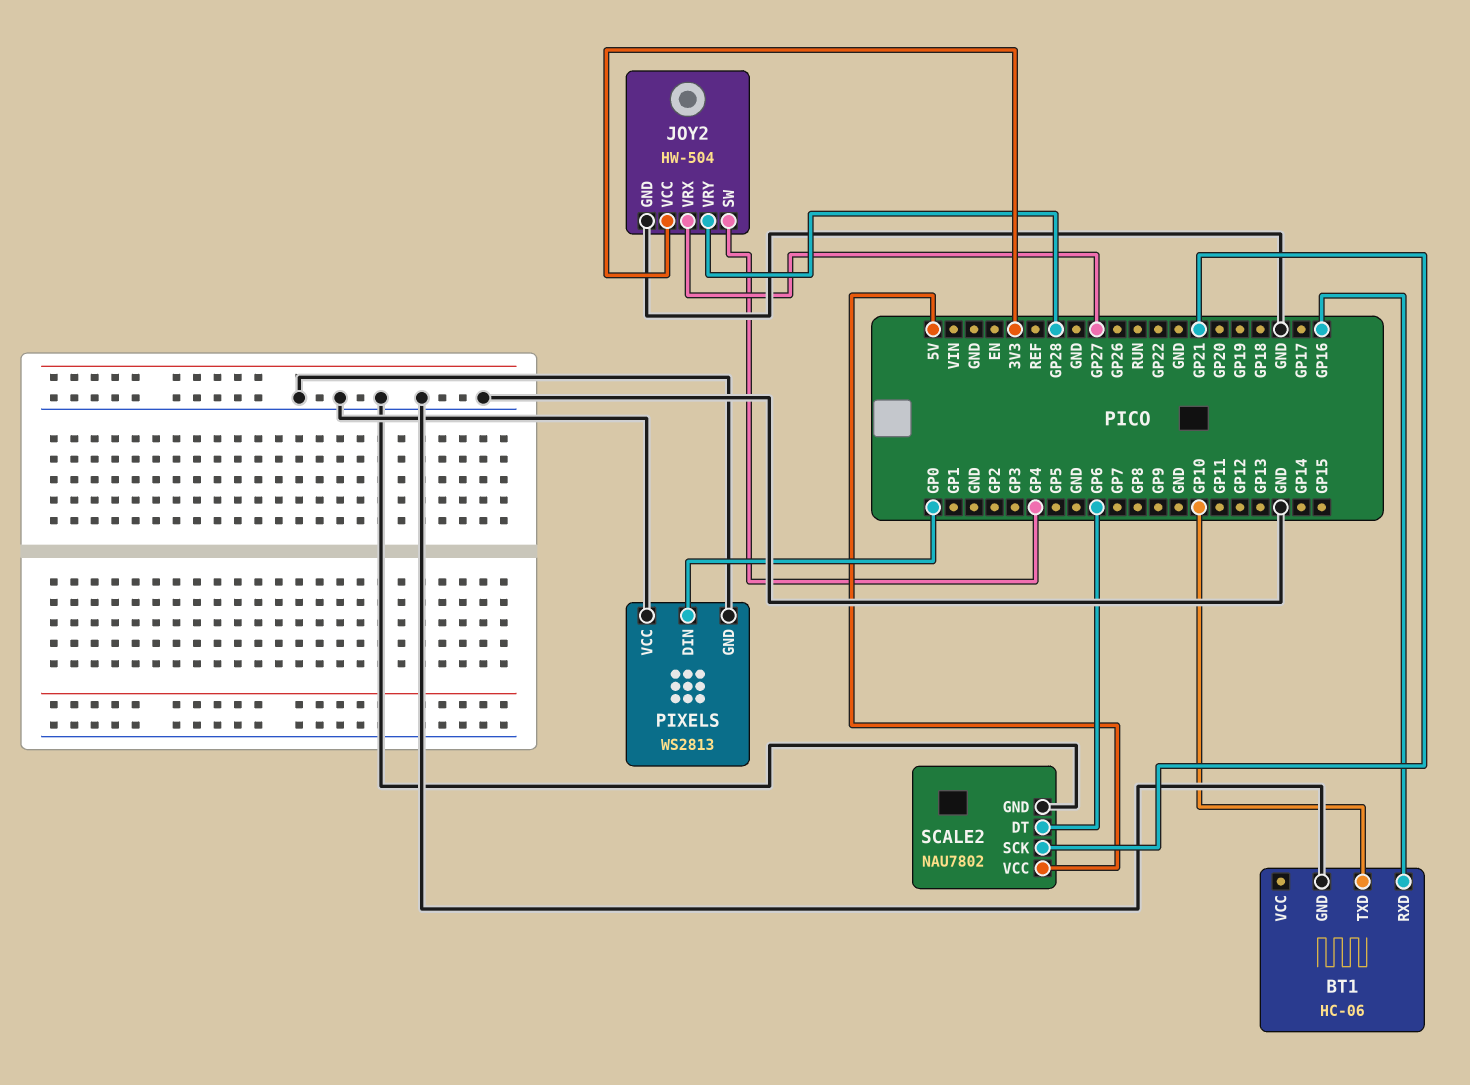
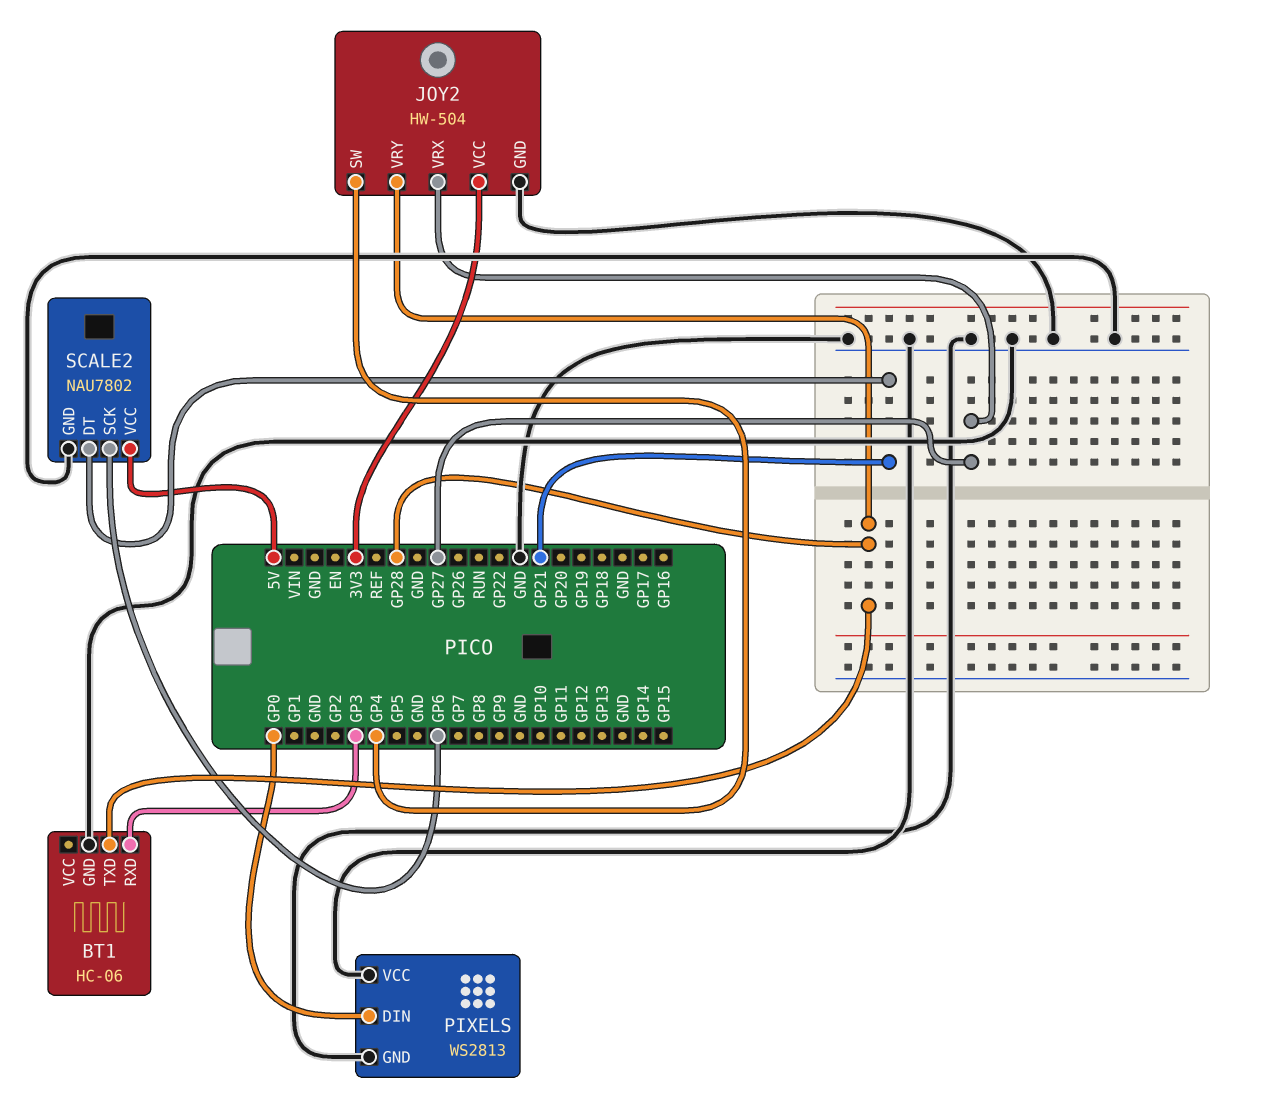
BT1 pin RXD: GP16 -> GP3
BT1 pin TXD: GP10 -> GP28
SCALE2 pin DT: GP6 -> GP21
SCALE2 pin SCK: GP21 -> GP6

